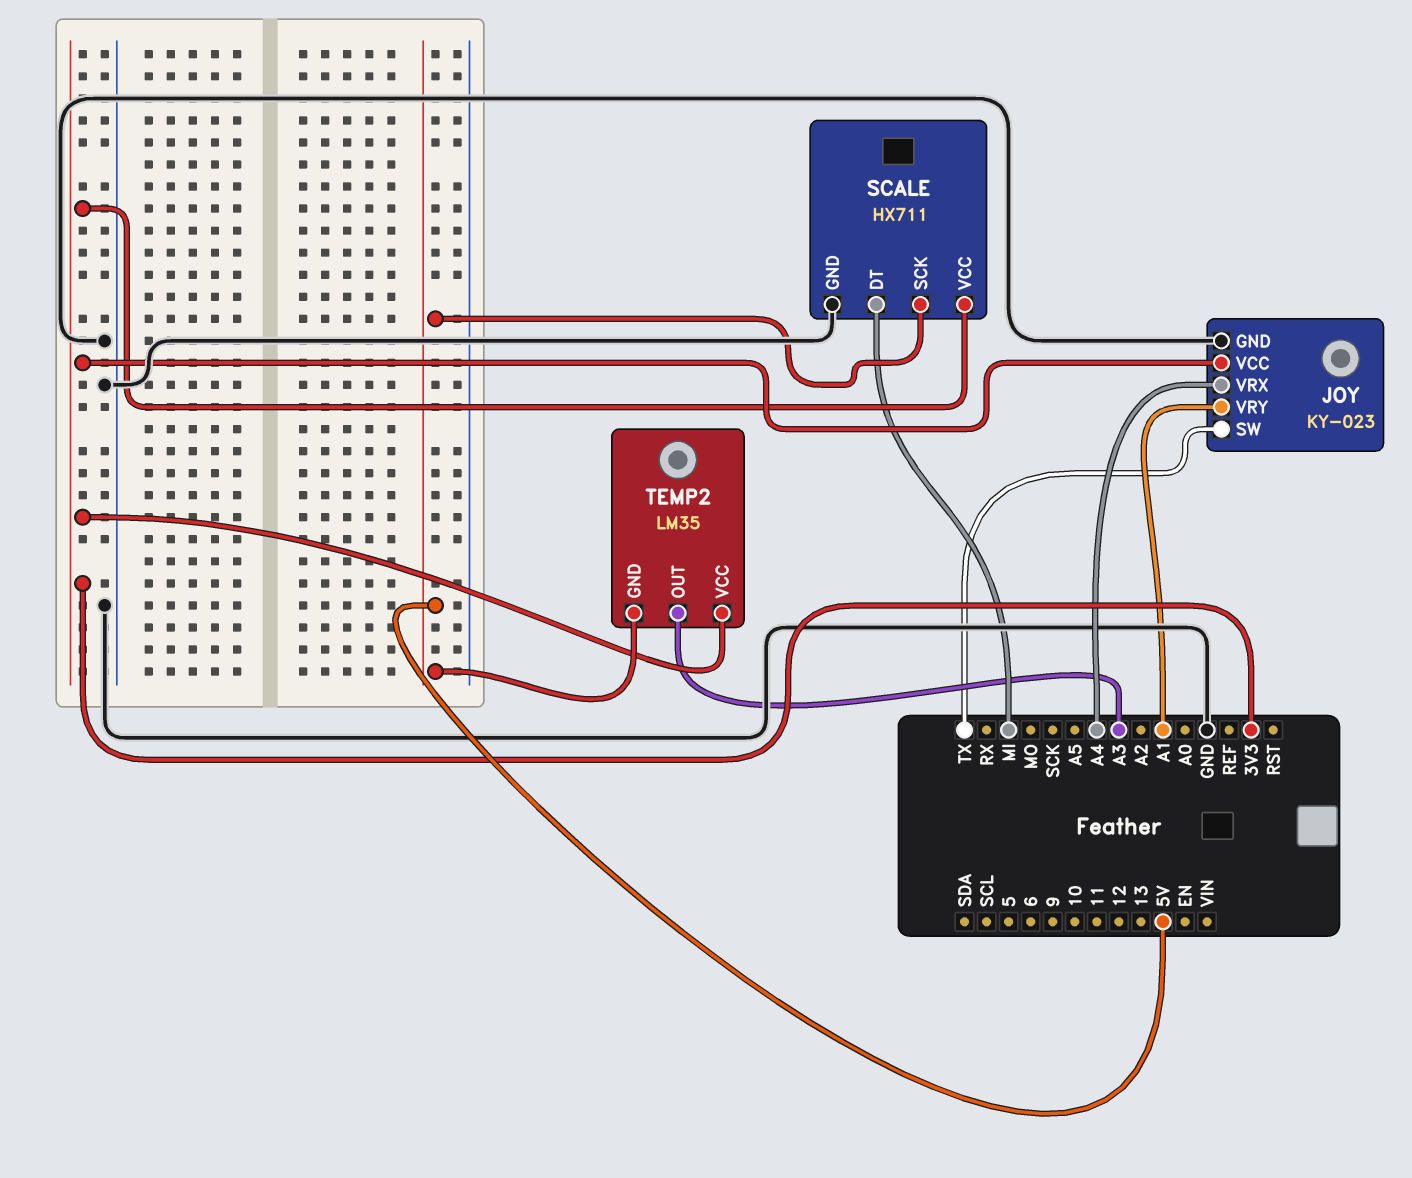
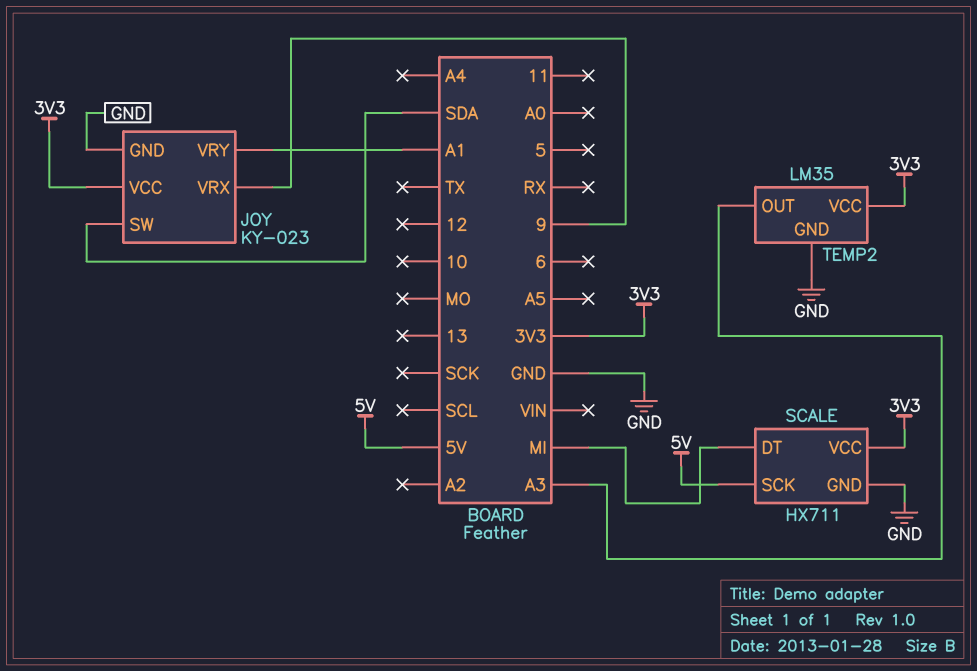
JOY pin SW: TX -> SDA
JOY pin VRX: A4 -> 9
TEMP2 pin GND: 5V -> GND

